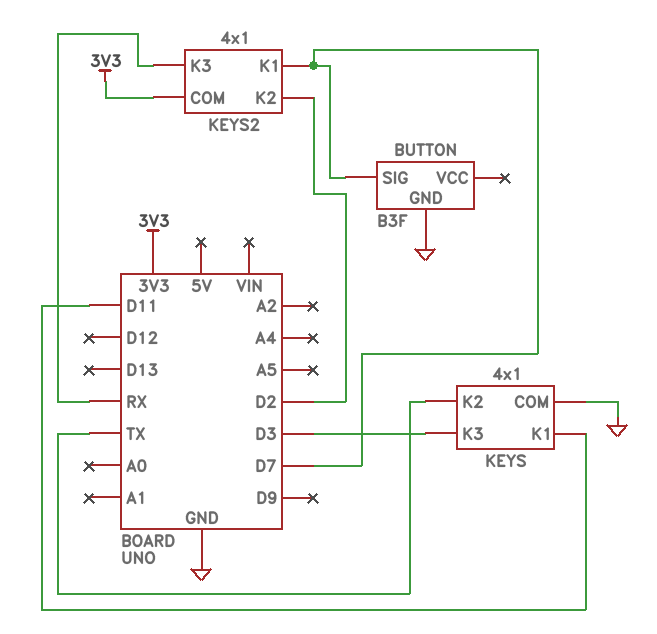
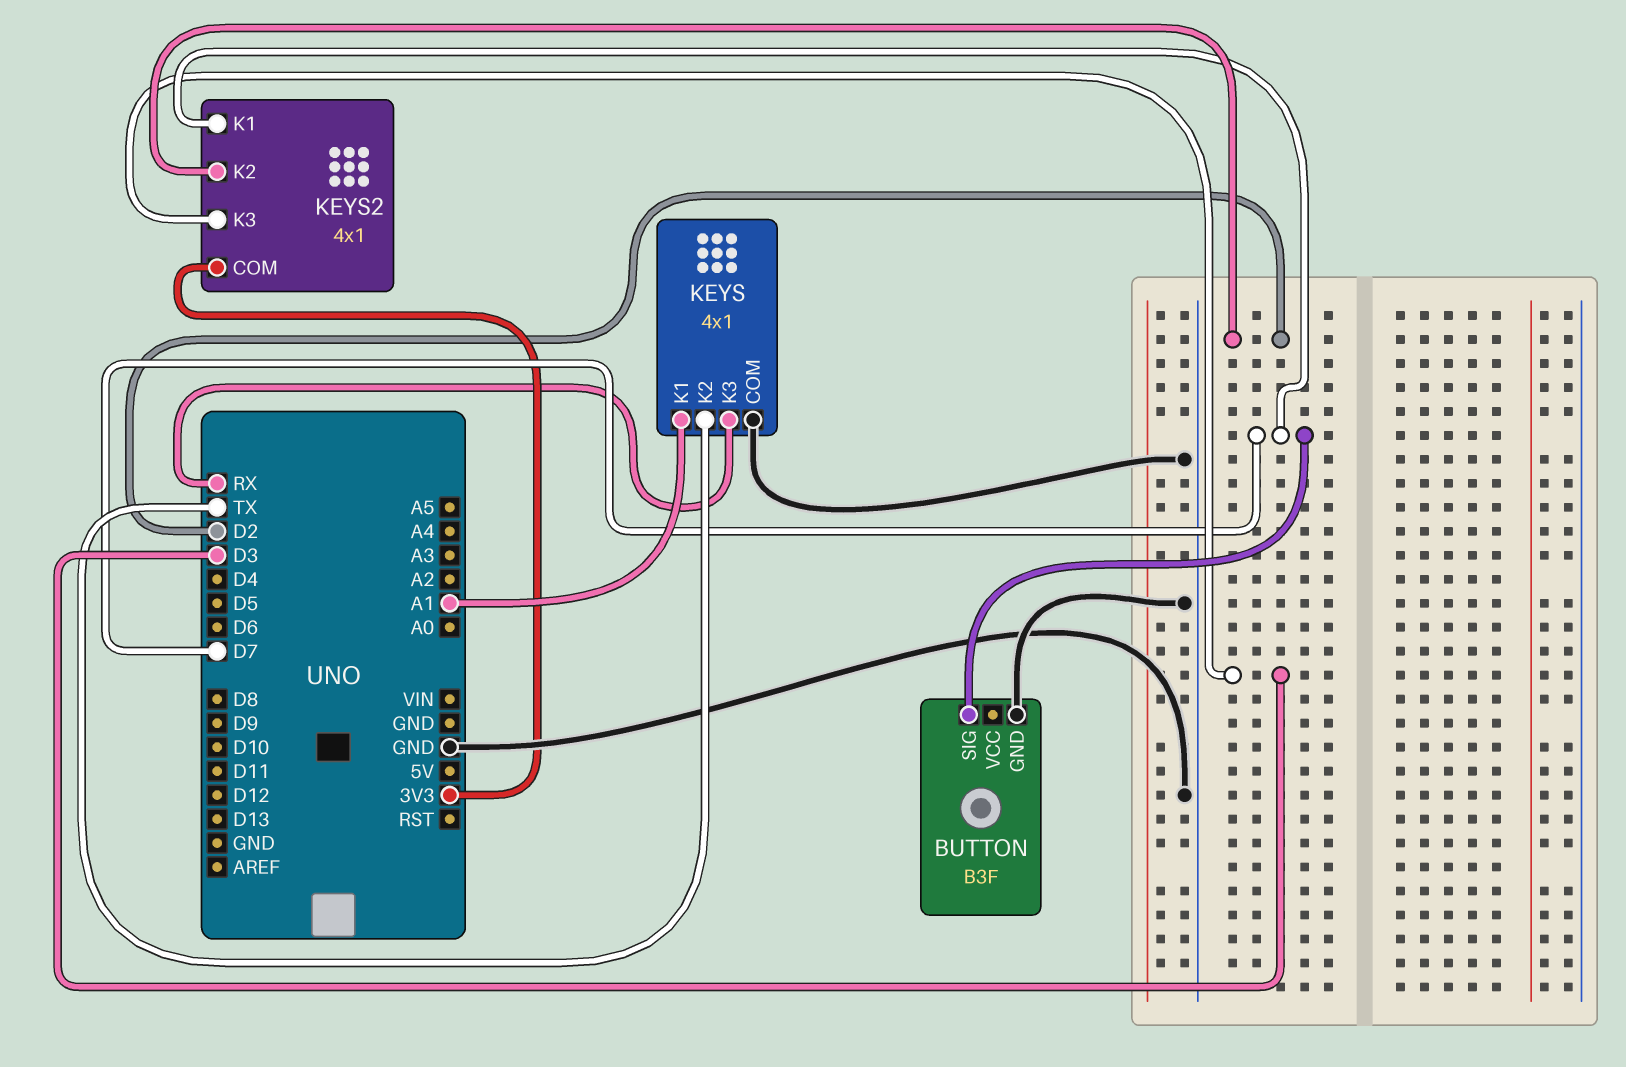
KEYS pin K1: D11 -> A1
KEYS pin K3: D3 -> RX
KEYS2 pin K3: RX -> D3

